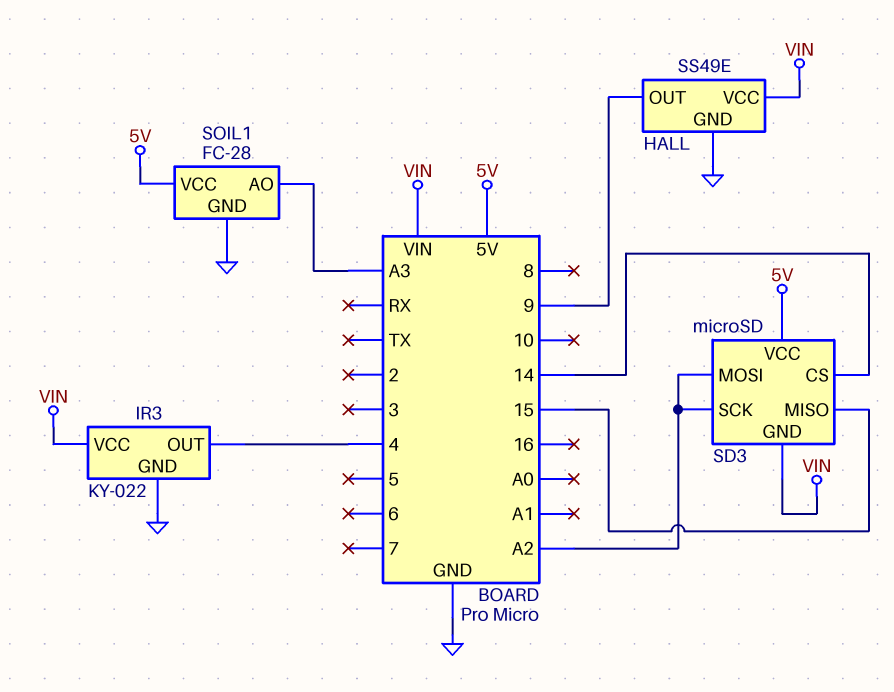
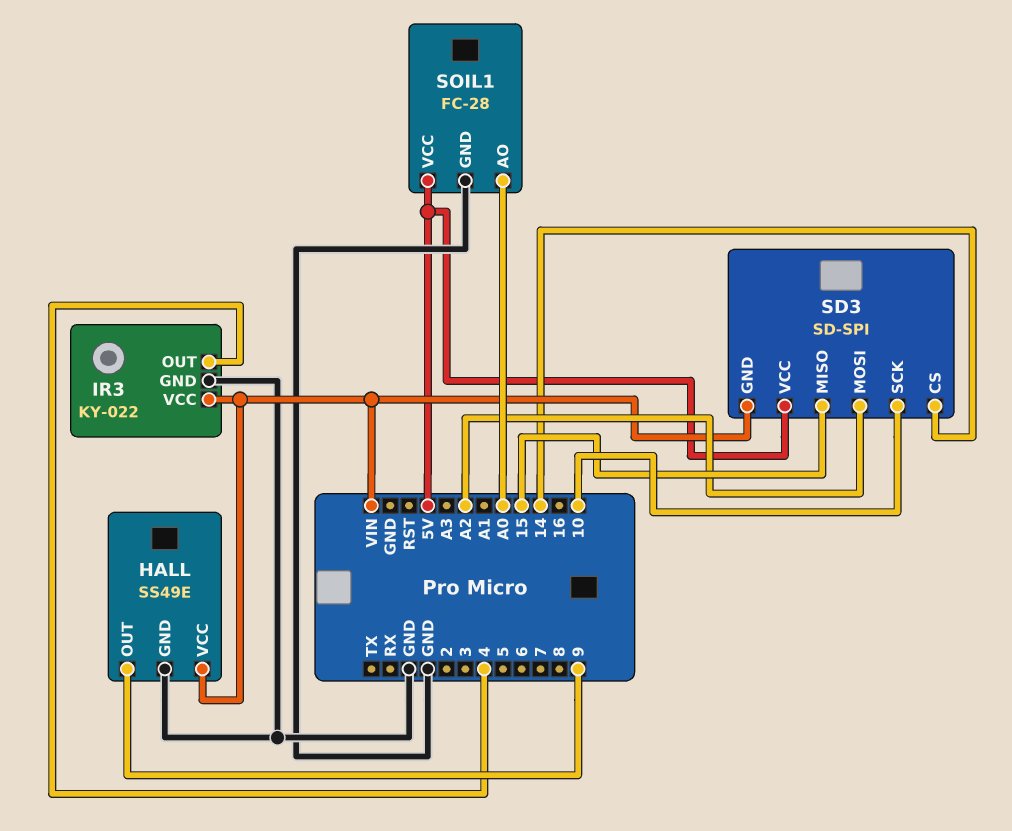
SD3: microSD -> SD-SPI
SD3 pin SCK: A2 -> 10
SOIL1 pin AO: A3 -> A0

